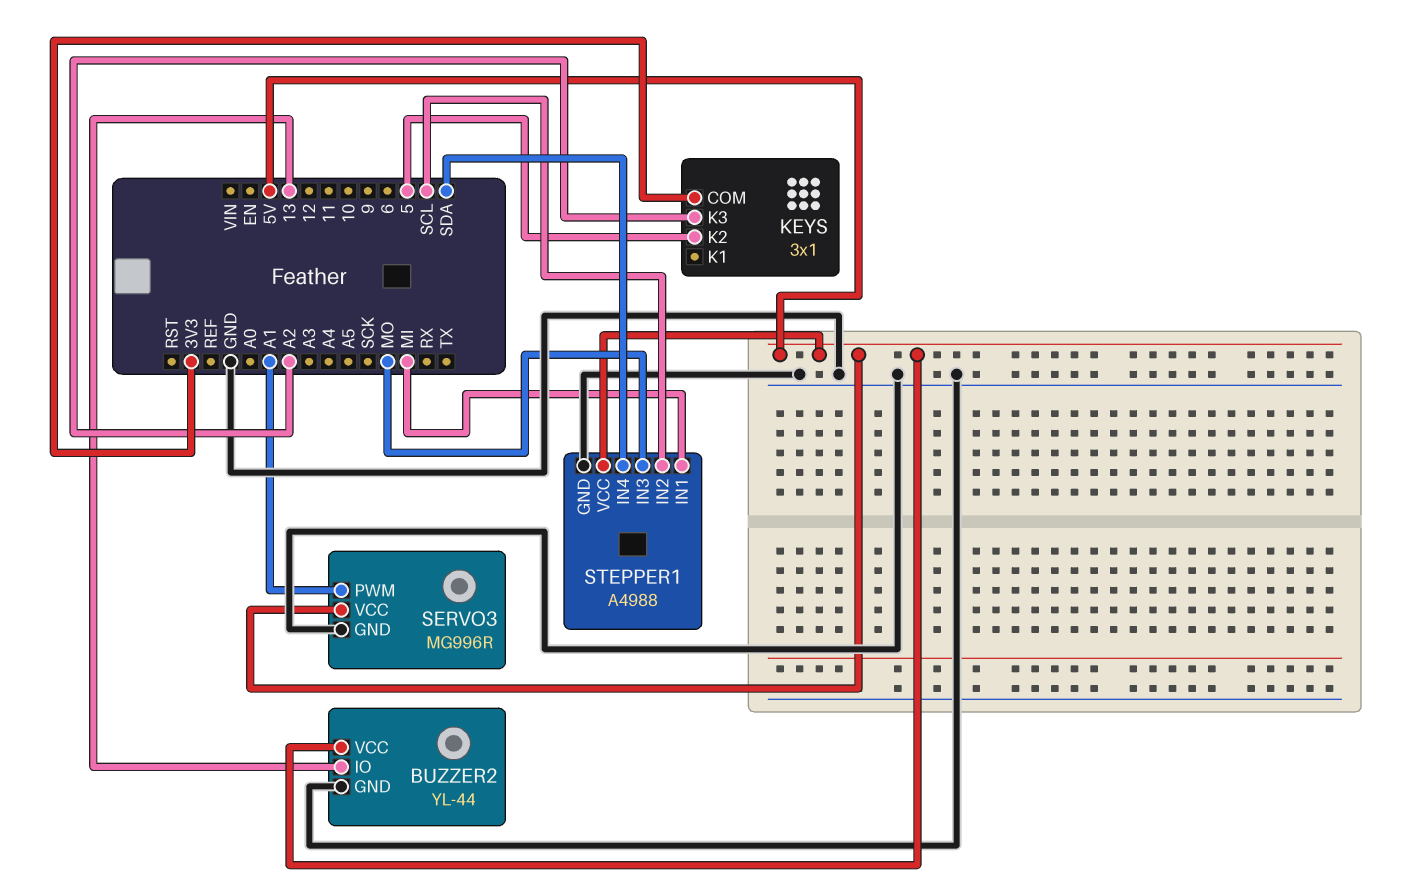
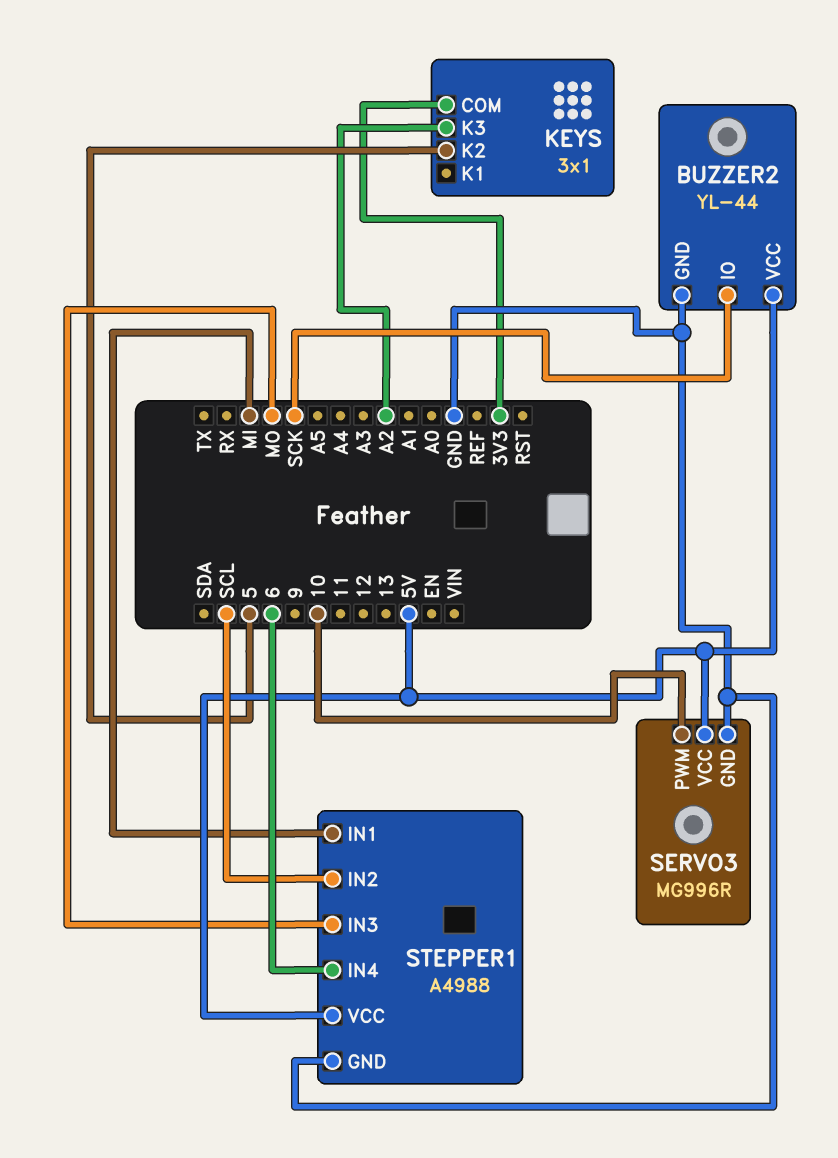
BUZZER2 pin IO: 13 -> SCK
SERVO3 pin PWM: A1 -> 10
STEPPER1 pin IN4: SDA -> 6

